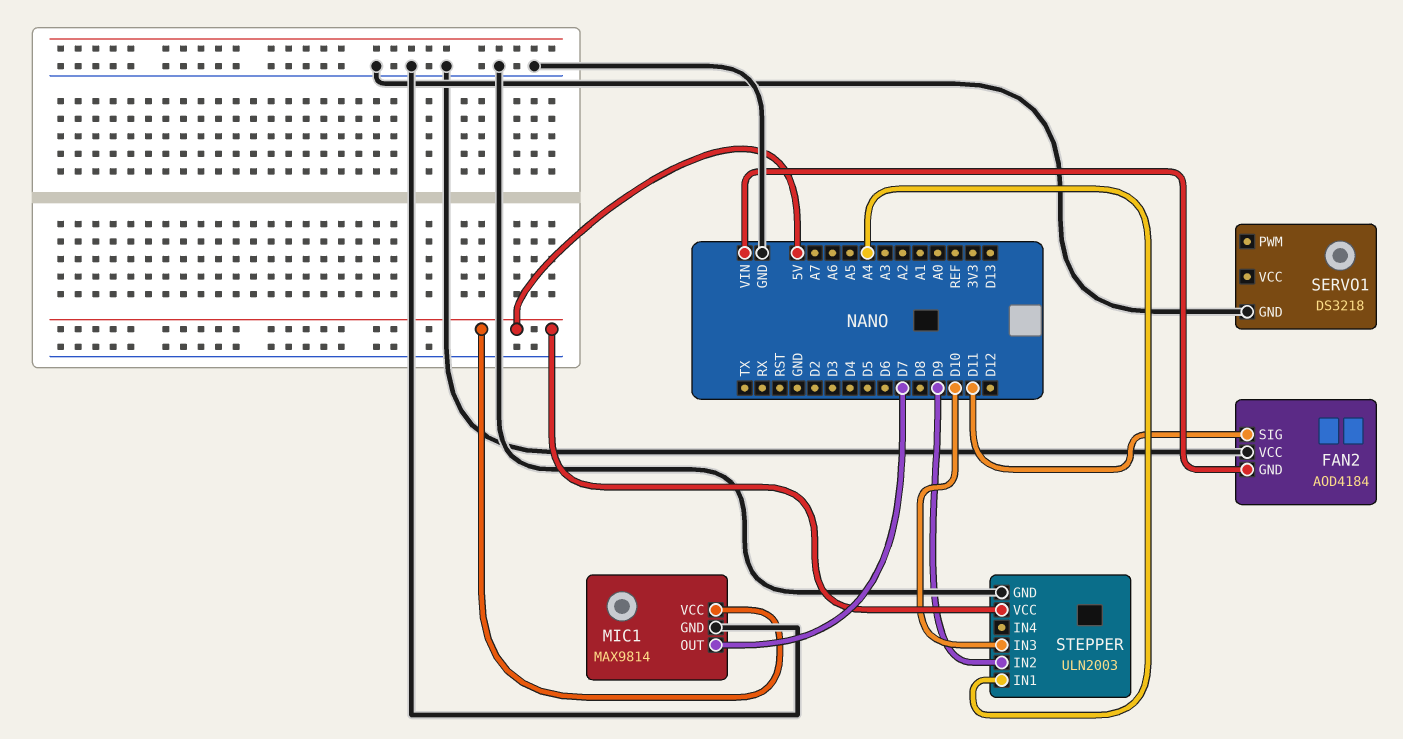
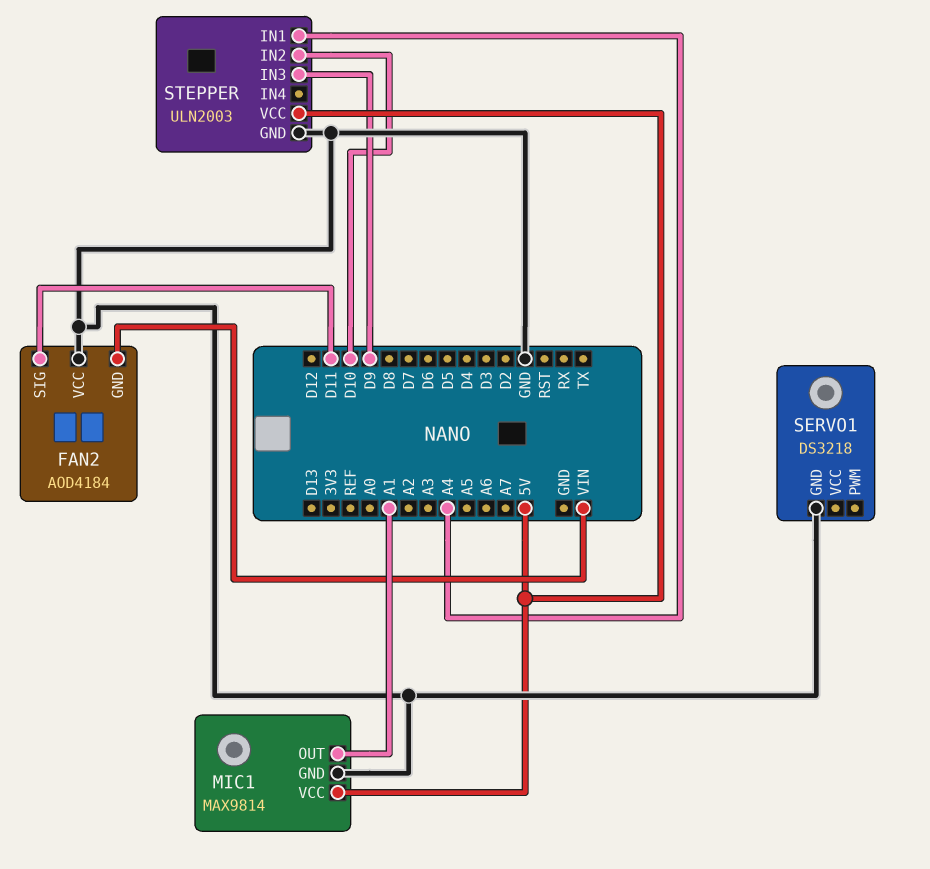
MIC1 pin OUT: D7 -> A1
STEPPER pin IN2: D9 -> D10
STEPPER pin IN3: D10 -> D9

